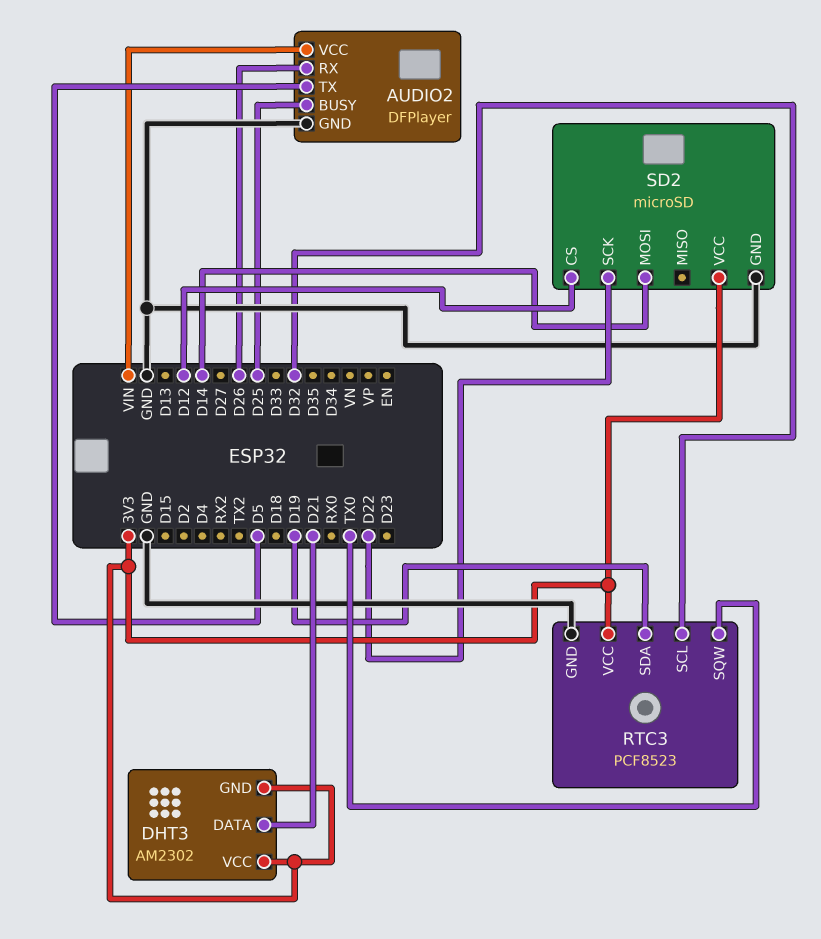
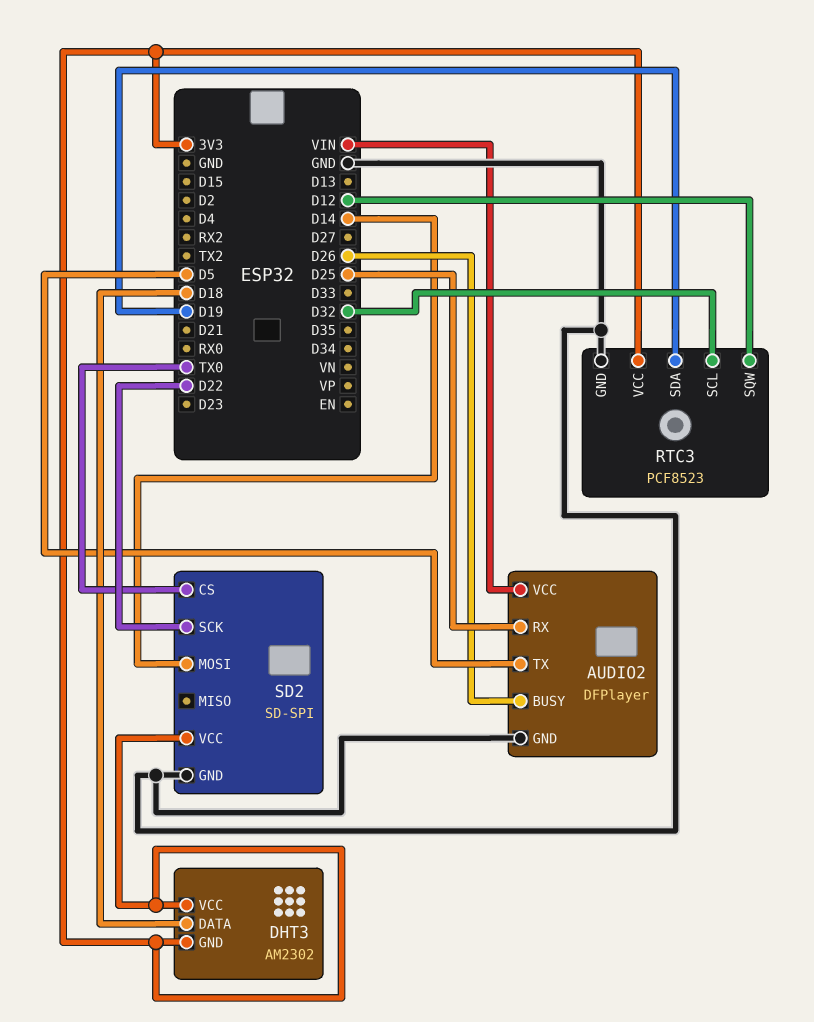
AUDIO2 pin BUSY: D25 -> D26
AUDIO2 pin RX: D26 -> D25
DHT3 pin DATA: D21 -> D18
RTC3 pin SQW: TX0 -> D12
SD2: microSD -> SD-SPI
SD2 pin CS: D12 -> TX0

